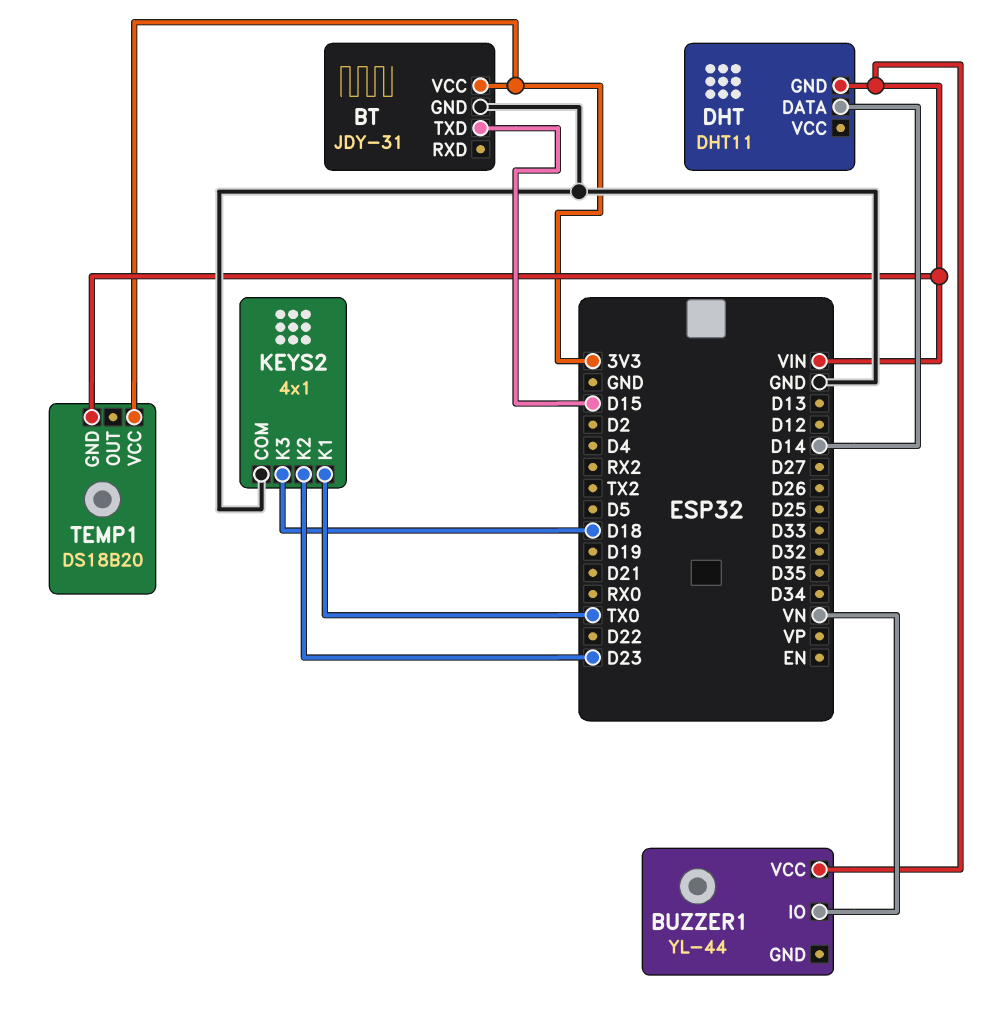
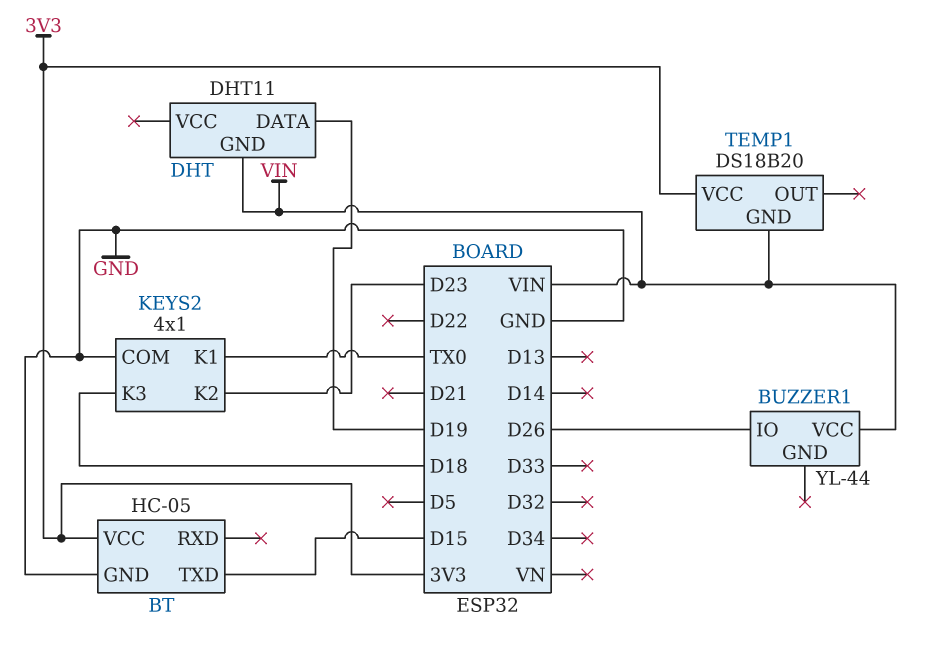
BT: JDY-31 -> HC-05
BUZZER1 pin IO: VN -> D26
DHT pin DATA: D14 -> D19

